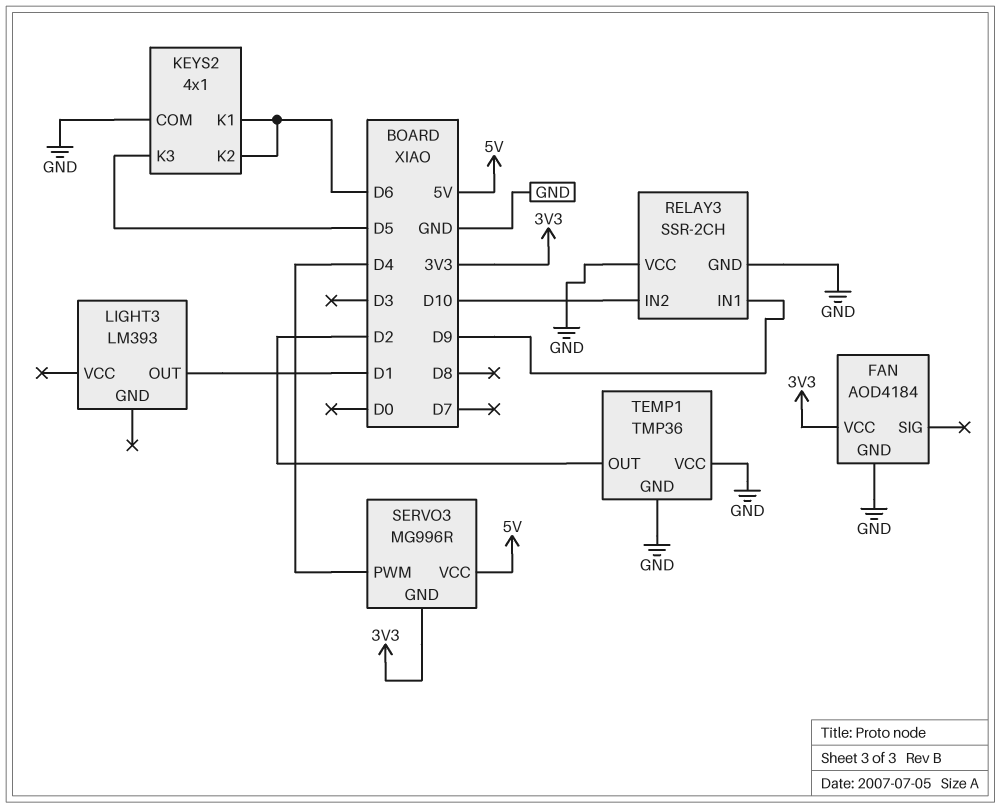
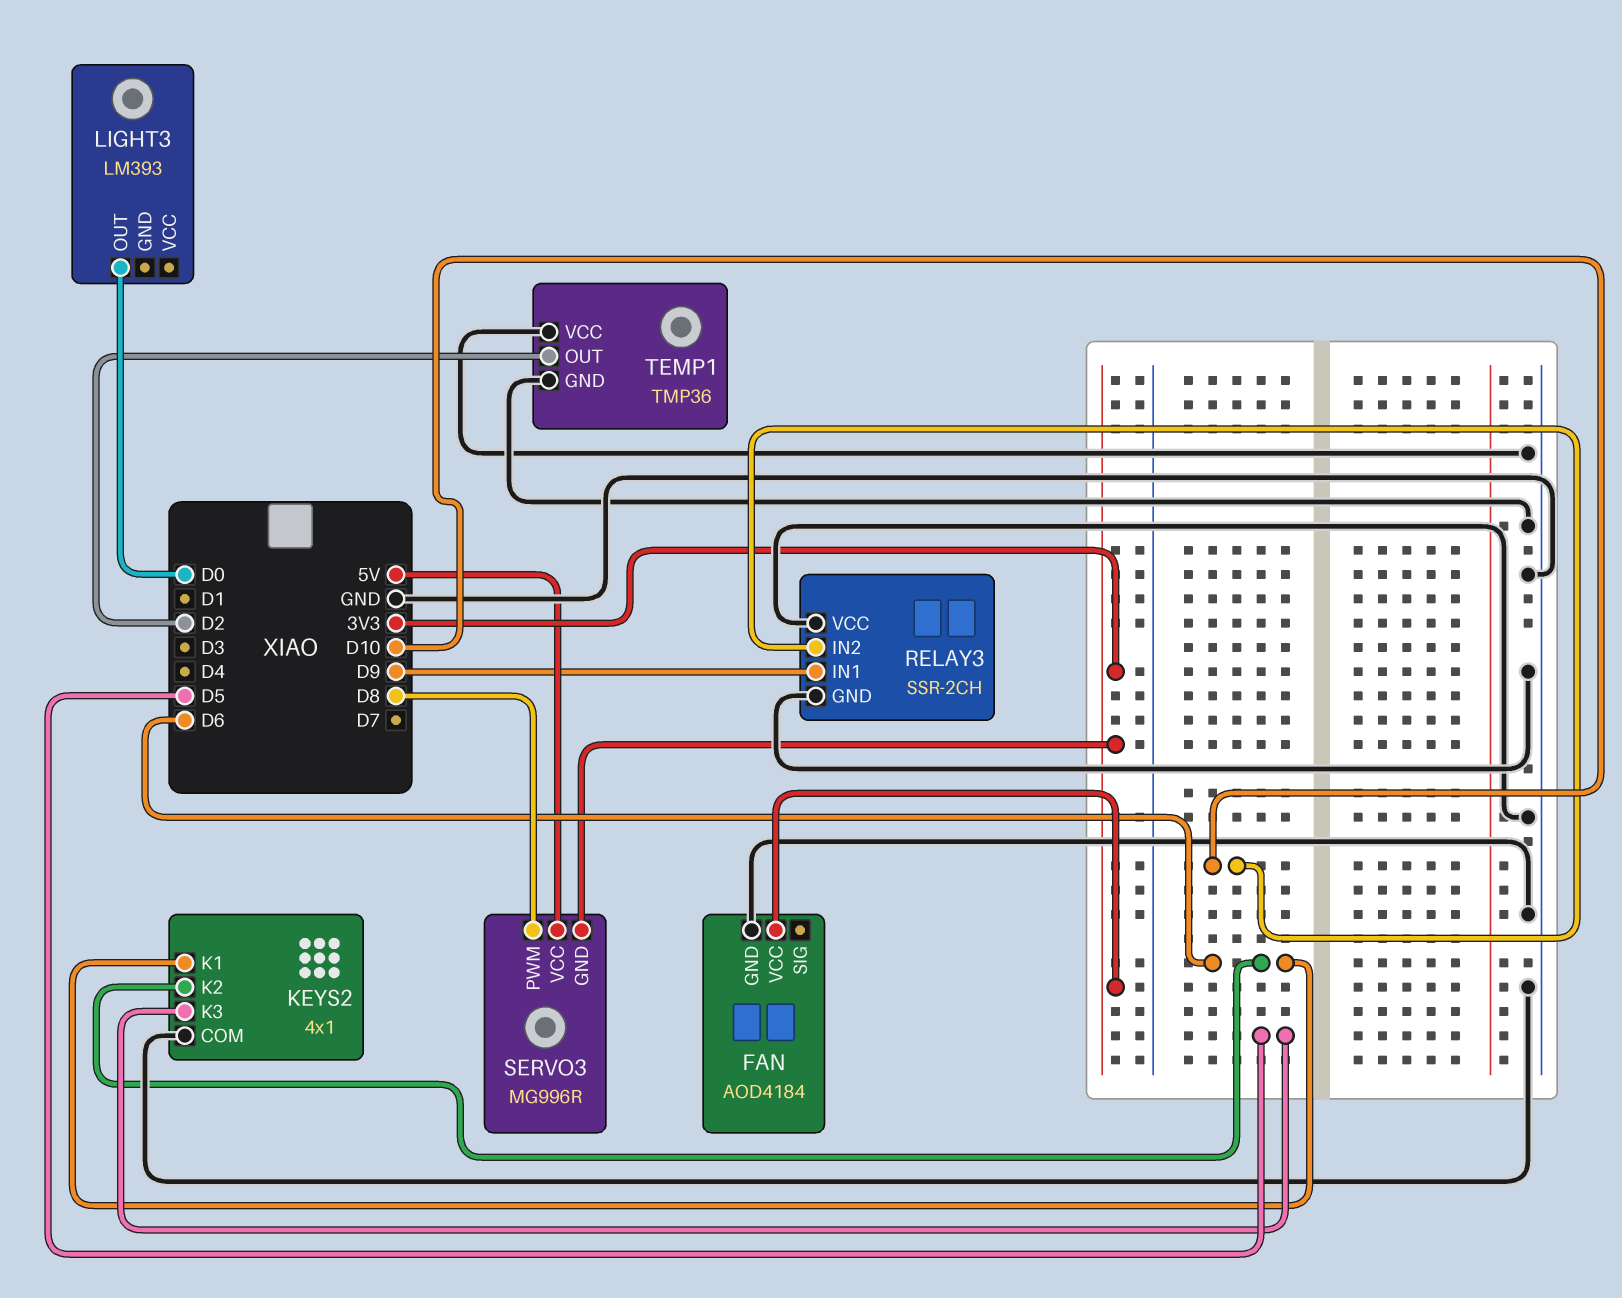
LIGHT3 pin OUT: D1 -> D0
SERVO3 pin PWM: D4 -> D8

